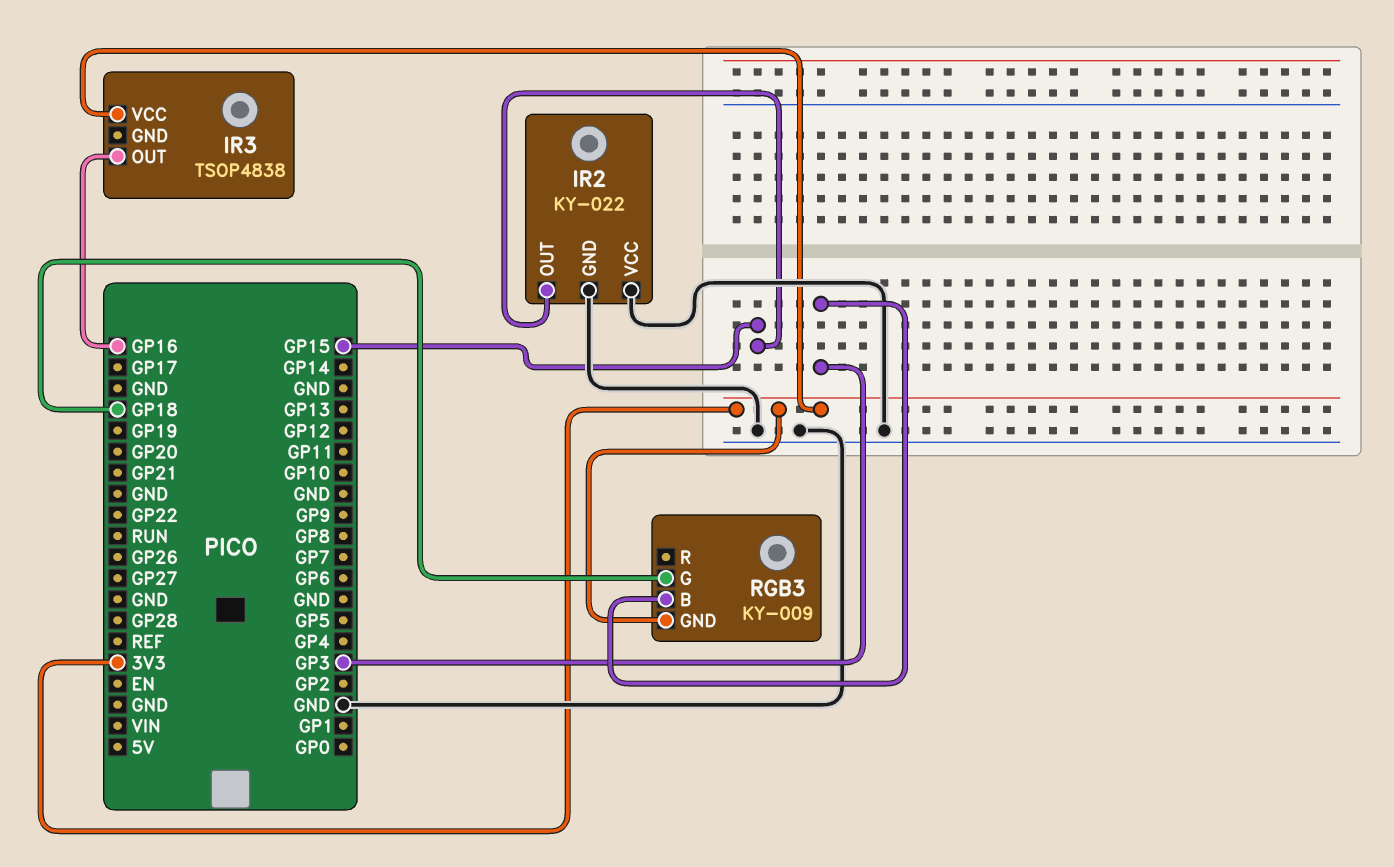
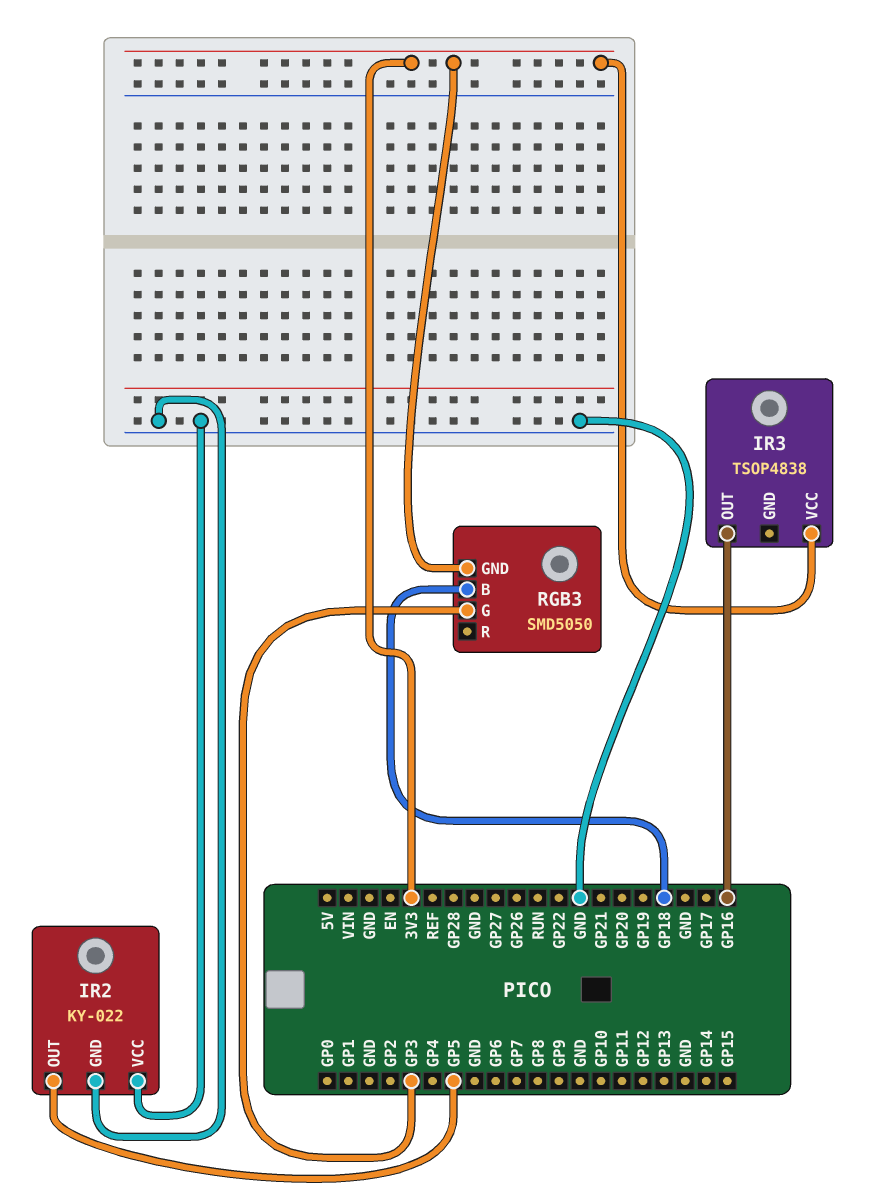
IR2 pin OUT: GP15 -> GP5
RGB3: KY-009 -> SMD5050
RGB3 pin B: GP3 -> GP18
RGB3 pin G: GP18 -> GP3

